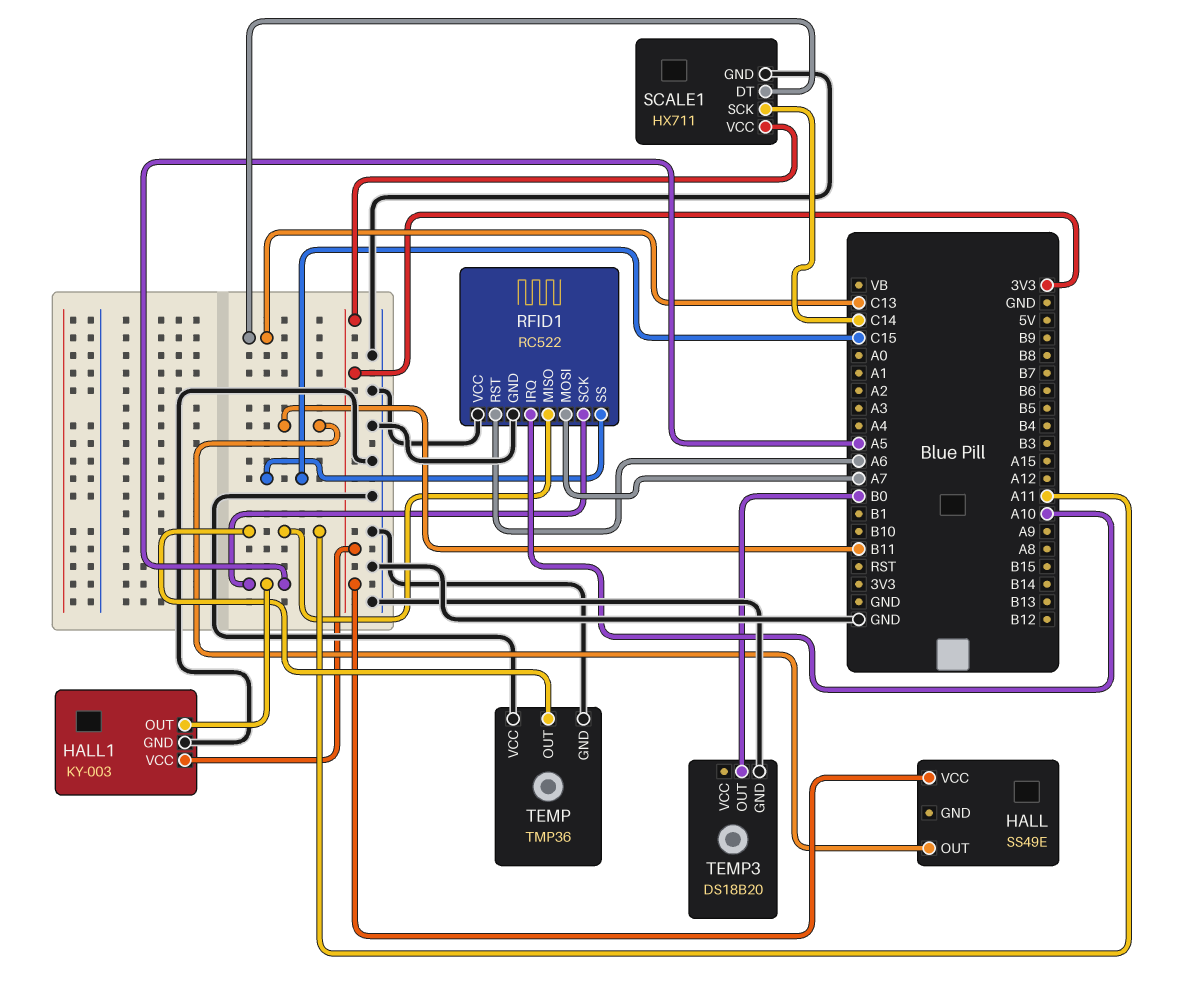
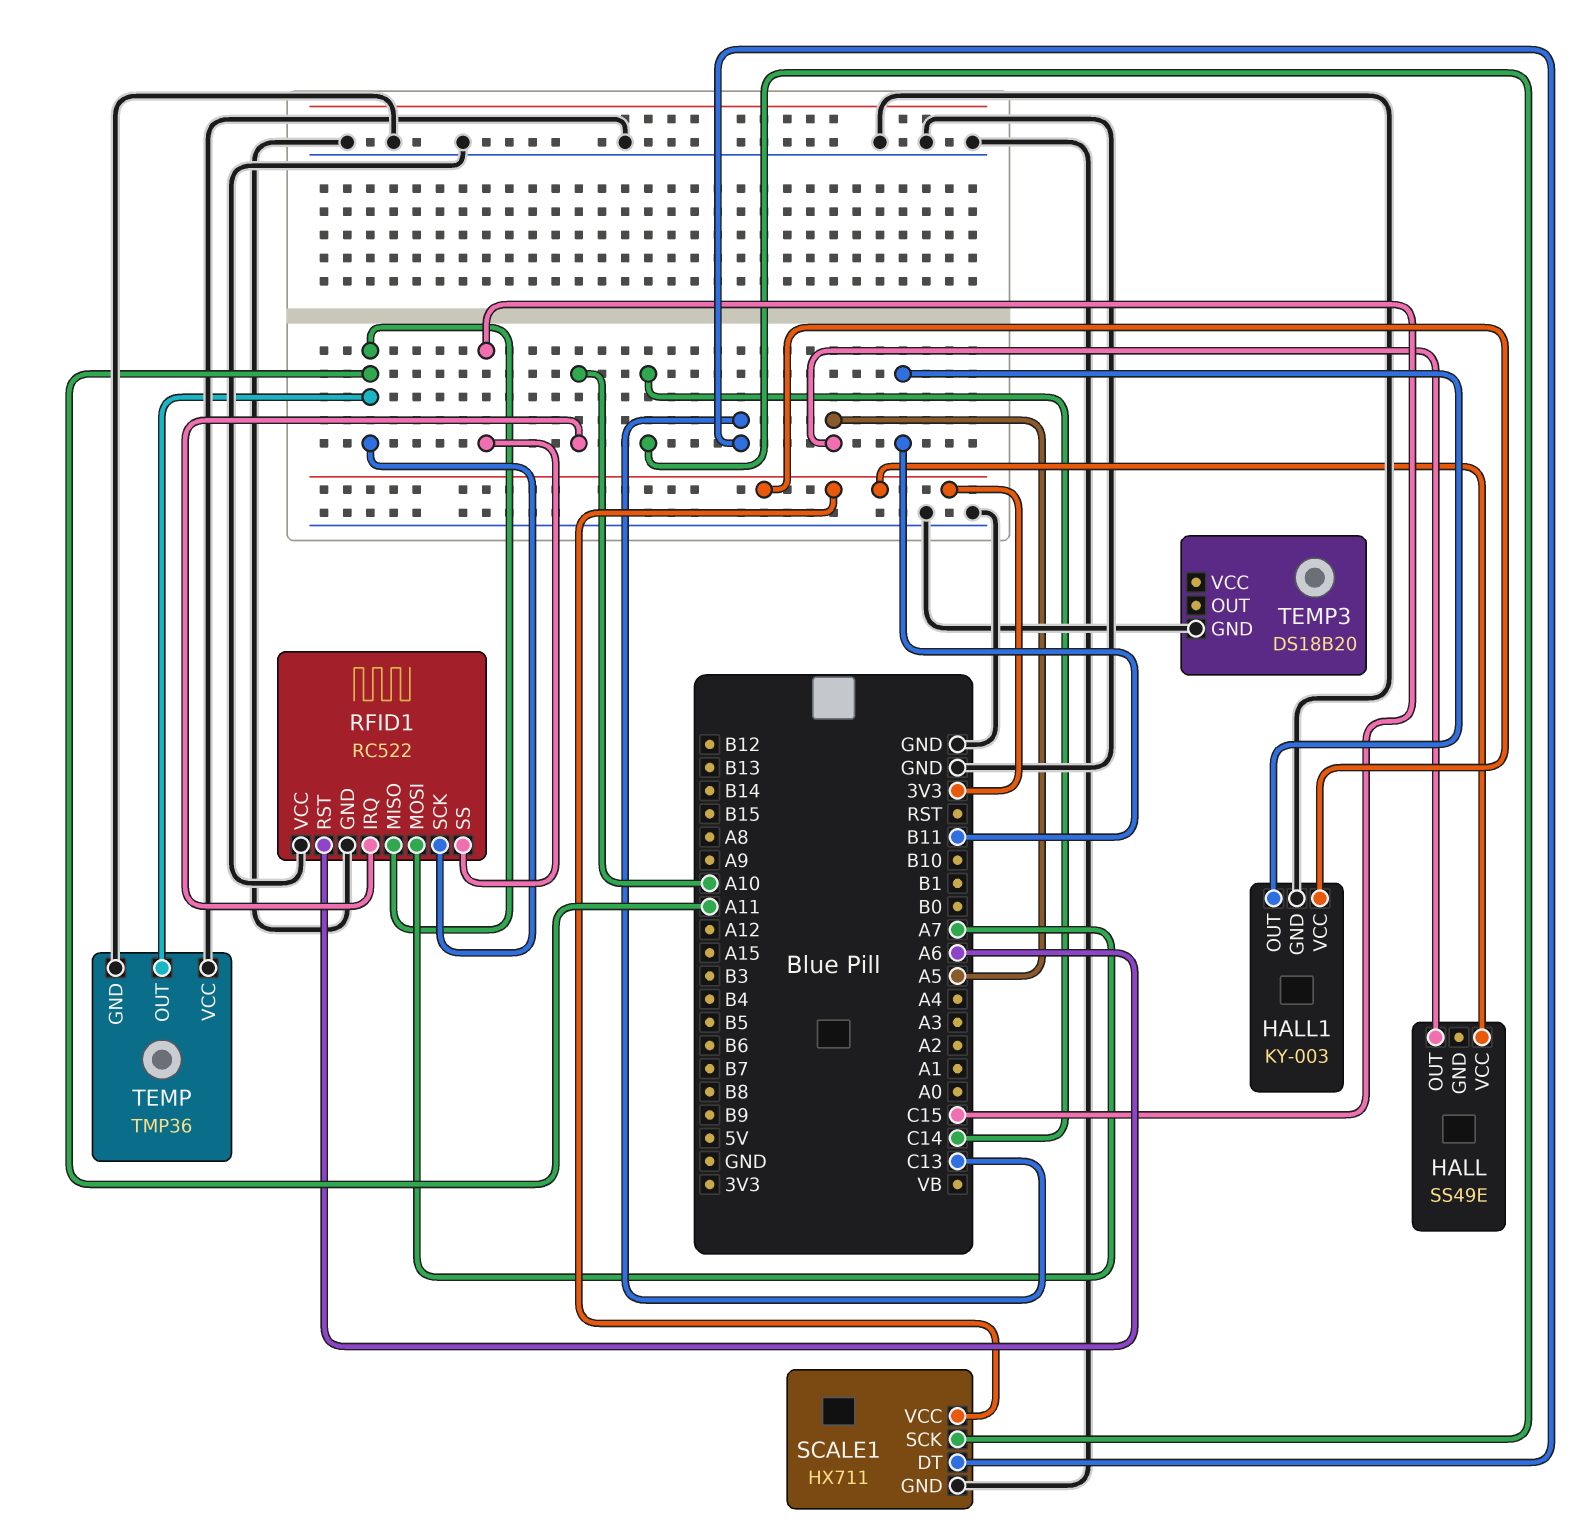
HALL pin OUT: B11 -> A5
HALL1 pin OUT: A5 -> B11
RFID1 pin SCK: A5 -> A11
TEMP3 pin OUT: B0 -> none

